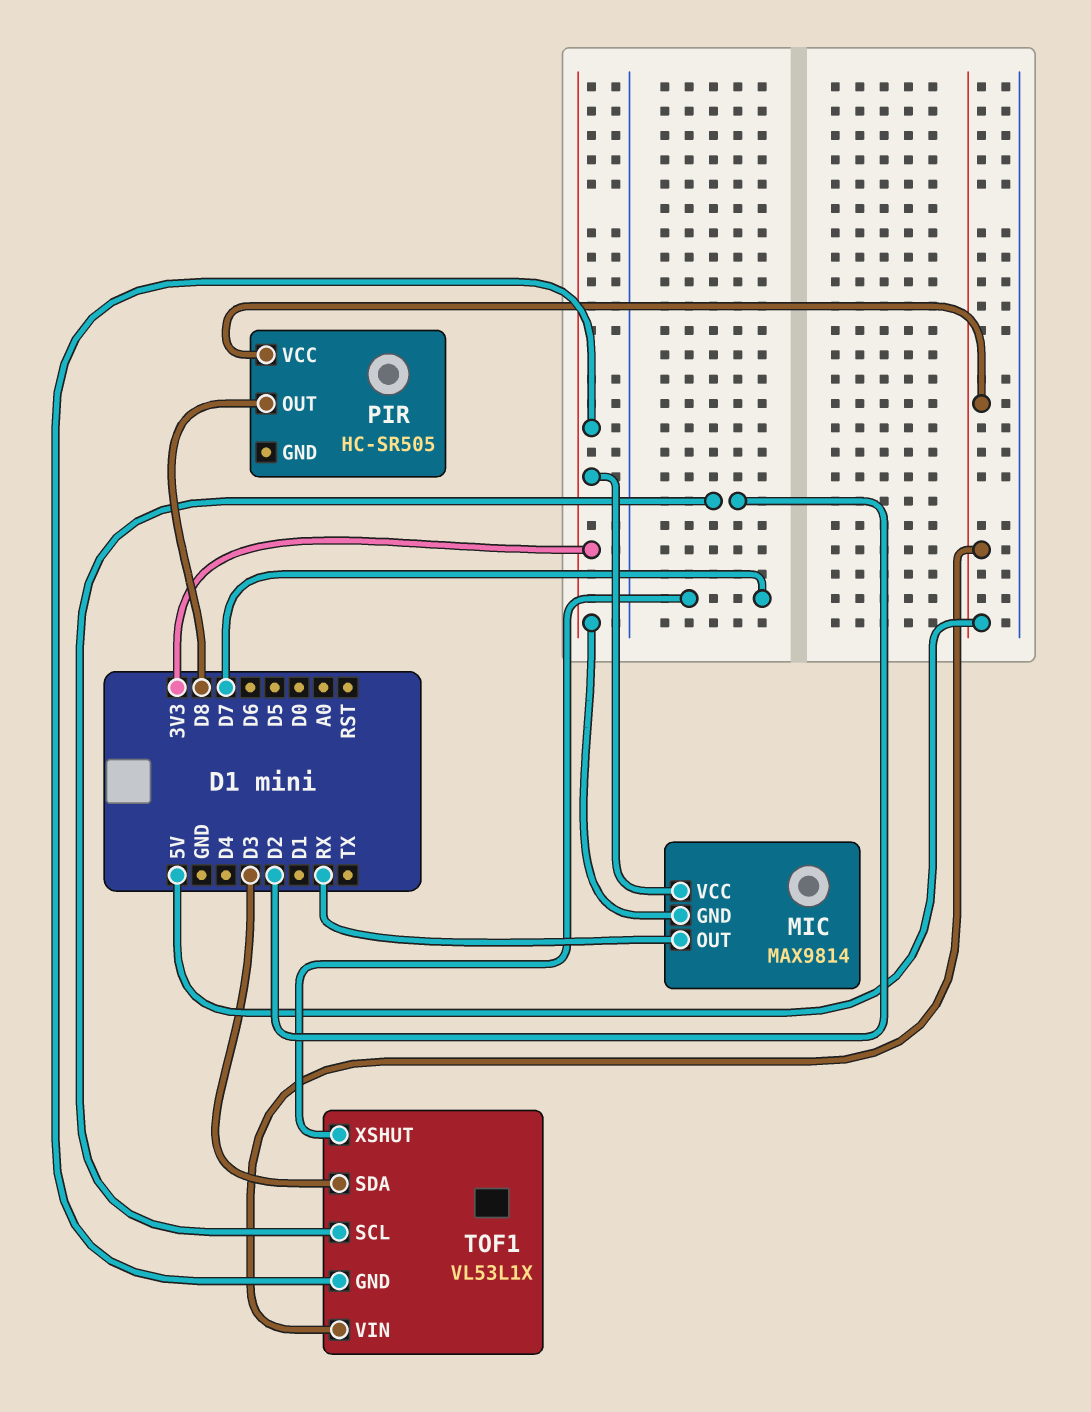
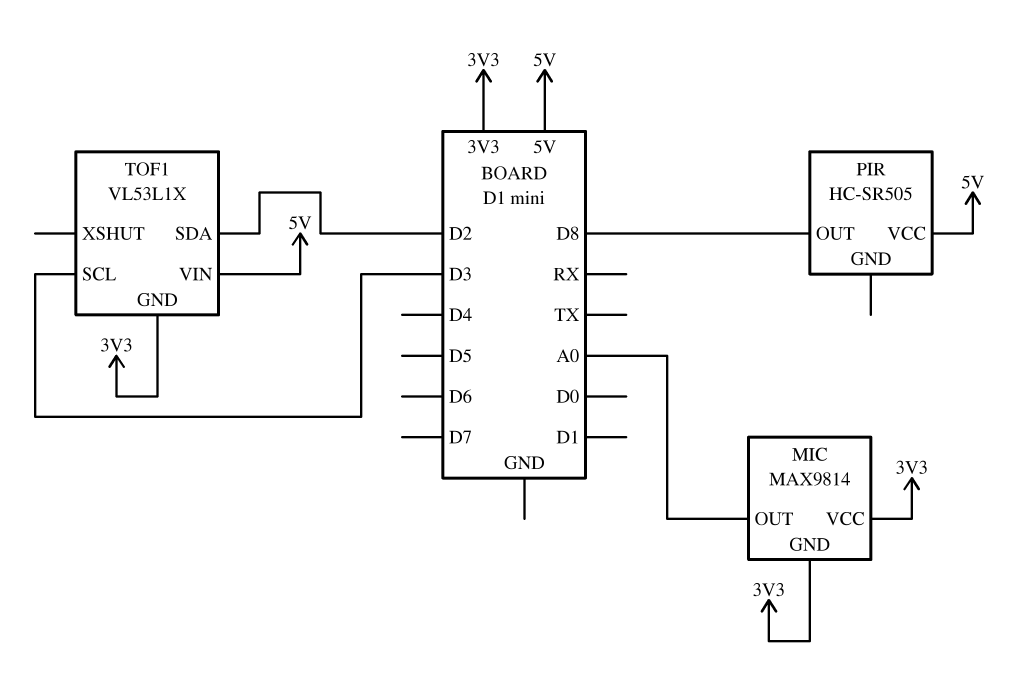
MIC pin OUT: RX -> A0
TOF1 pin SCL: D2 -> D3
TOF1 pin SDA: D3 -> D2
TOF1 pin XSHUT: D7 -> none

